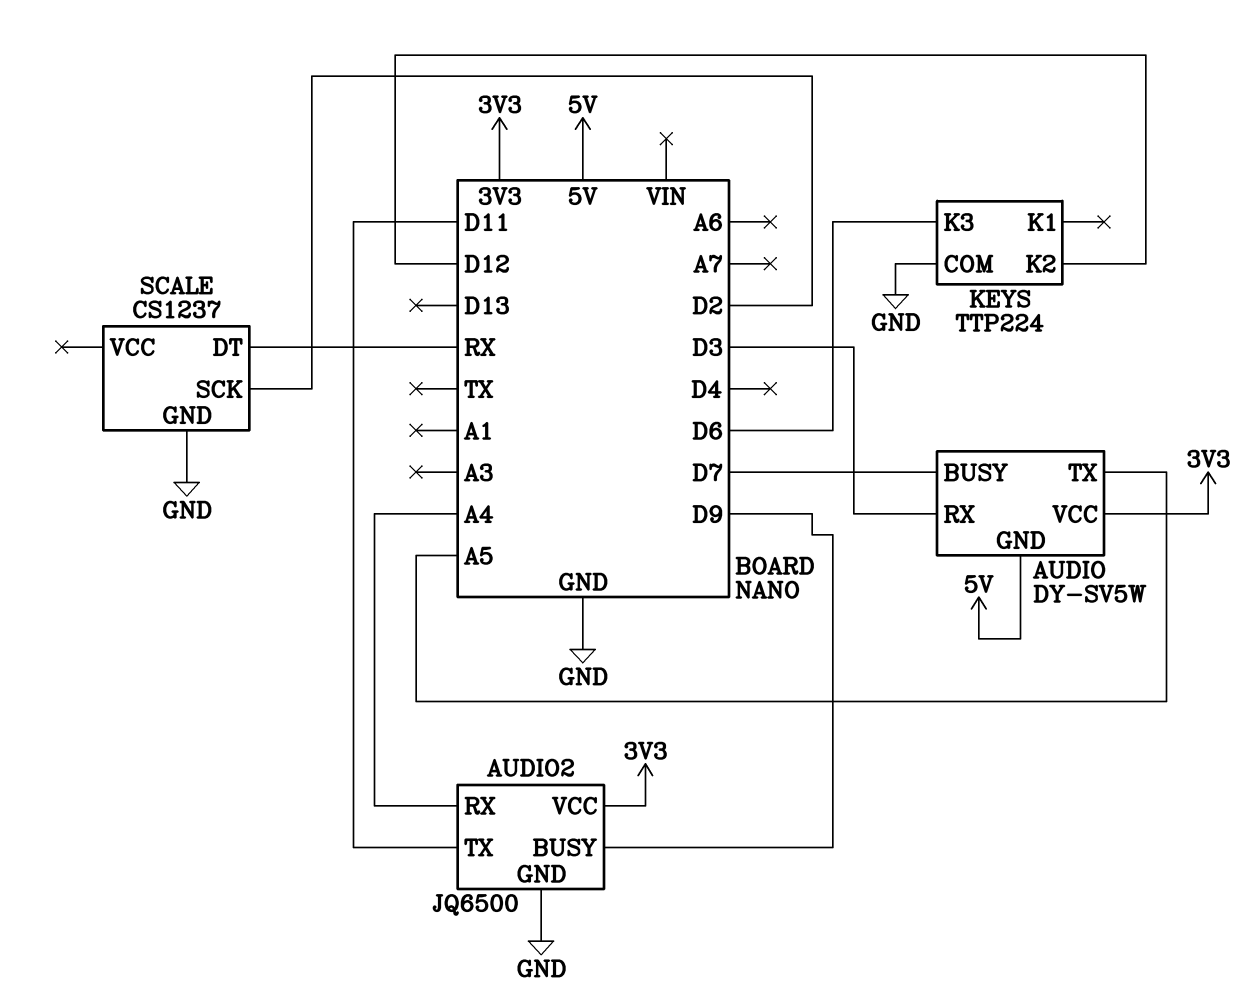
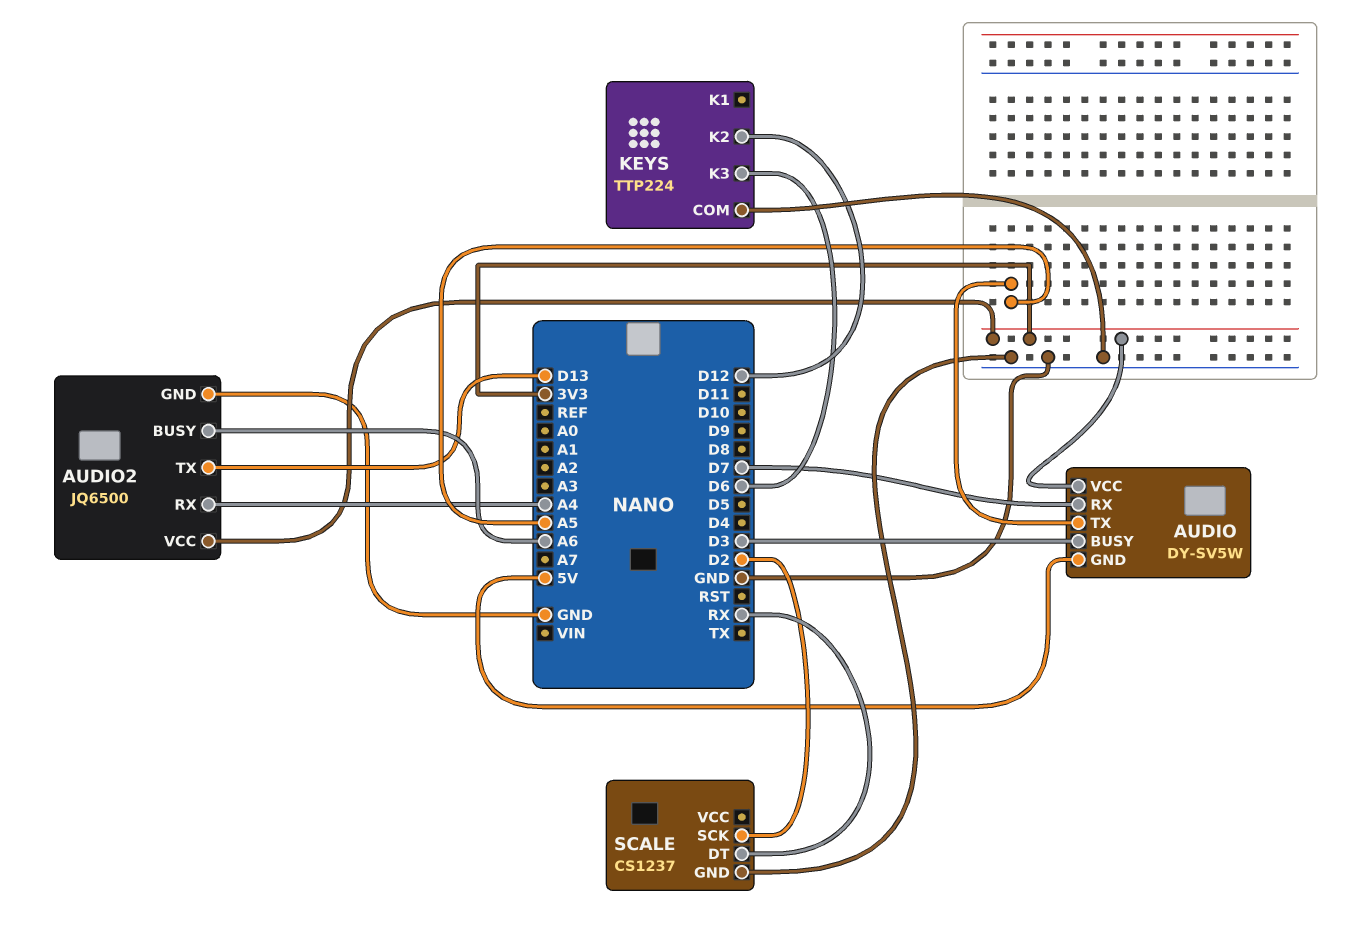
AUDIO pin BUSY: D7 -> D3
AUDIO pin RX: D3 -> D7
AUDIO2 pin BUSY: D9 -> A6
AUDIO2 pin TX: D11 -> D13

